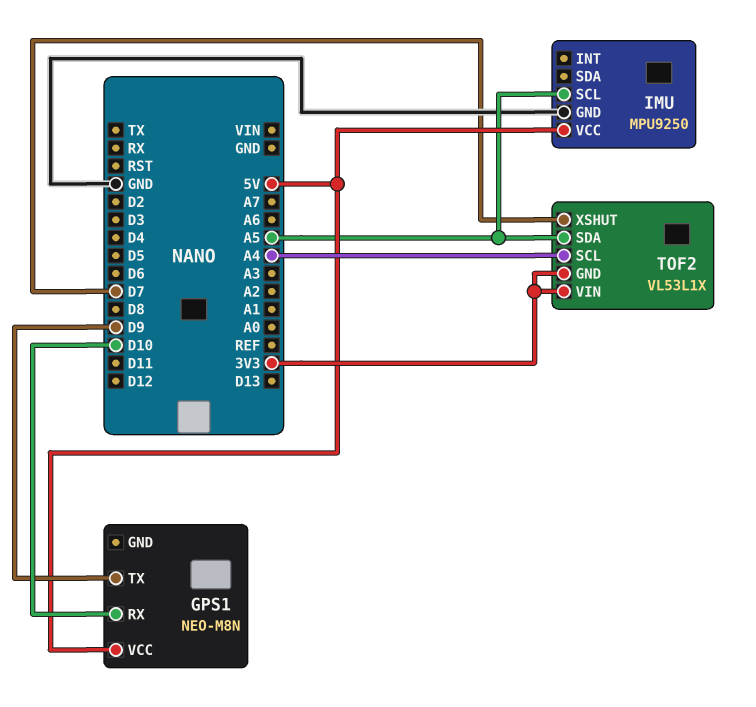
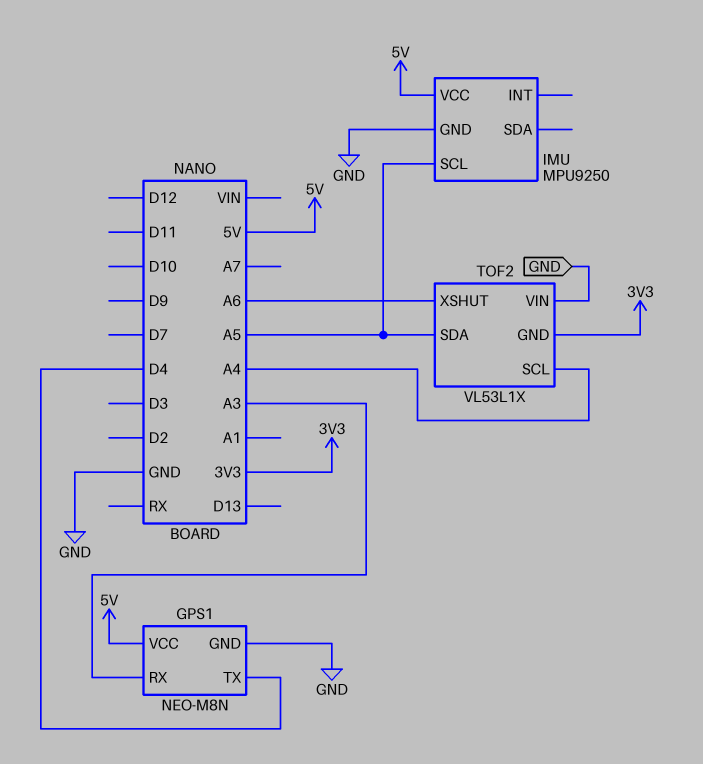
GPS1 pin GND: none -> GND
GPS1 pin RX: D10 -> A3
GPS1 pin TX: D9 -> D4
TOF2 pin VIN: 3V3 -> GND
TOF2 pin XSHUT: D7 -> A6

